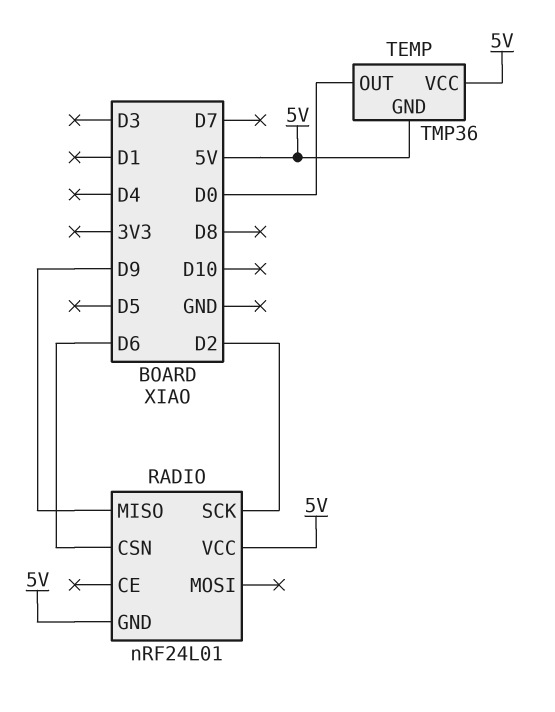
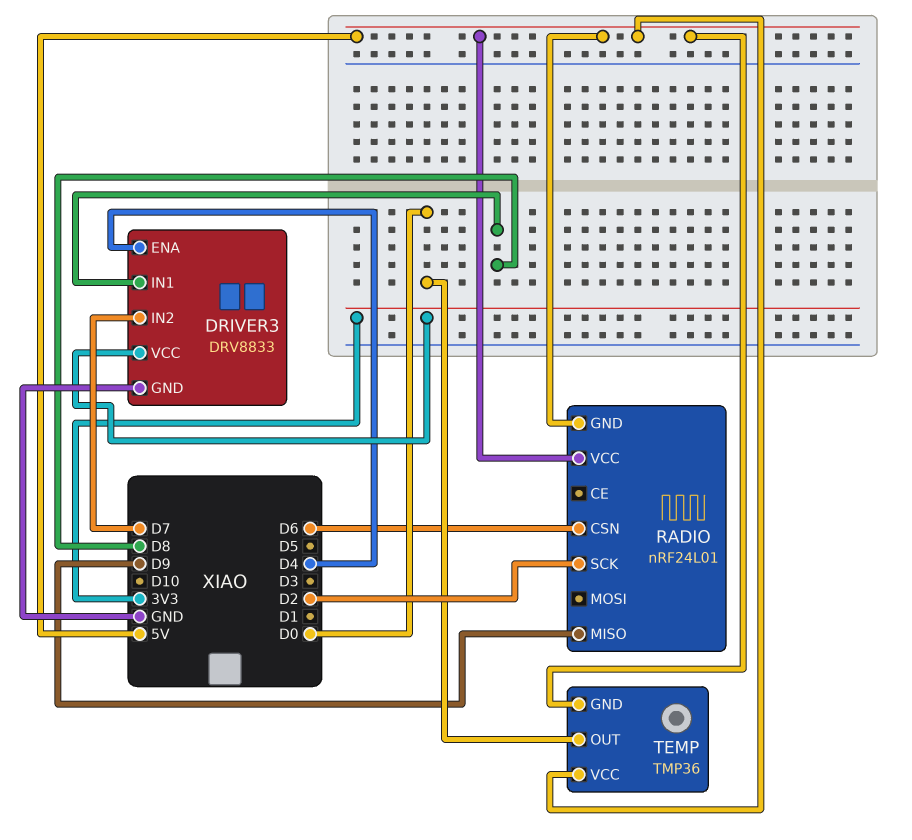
DRIVER3: none -> DRV8833
DRIVER3 pin ENA: none -> D4
DRIVER3 pin GND: none -> GND
DRIVER3 pin IN1: none -> D8
DRIVER3 pin IN2: none -> D7
DRIVER3 pin VCC: none -> 3V3

